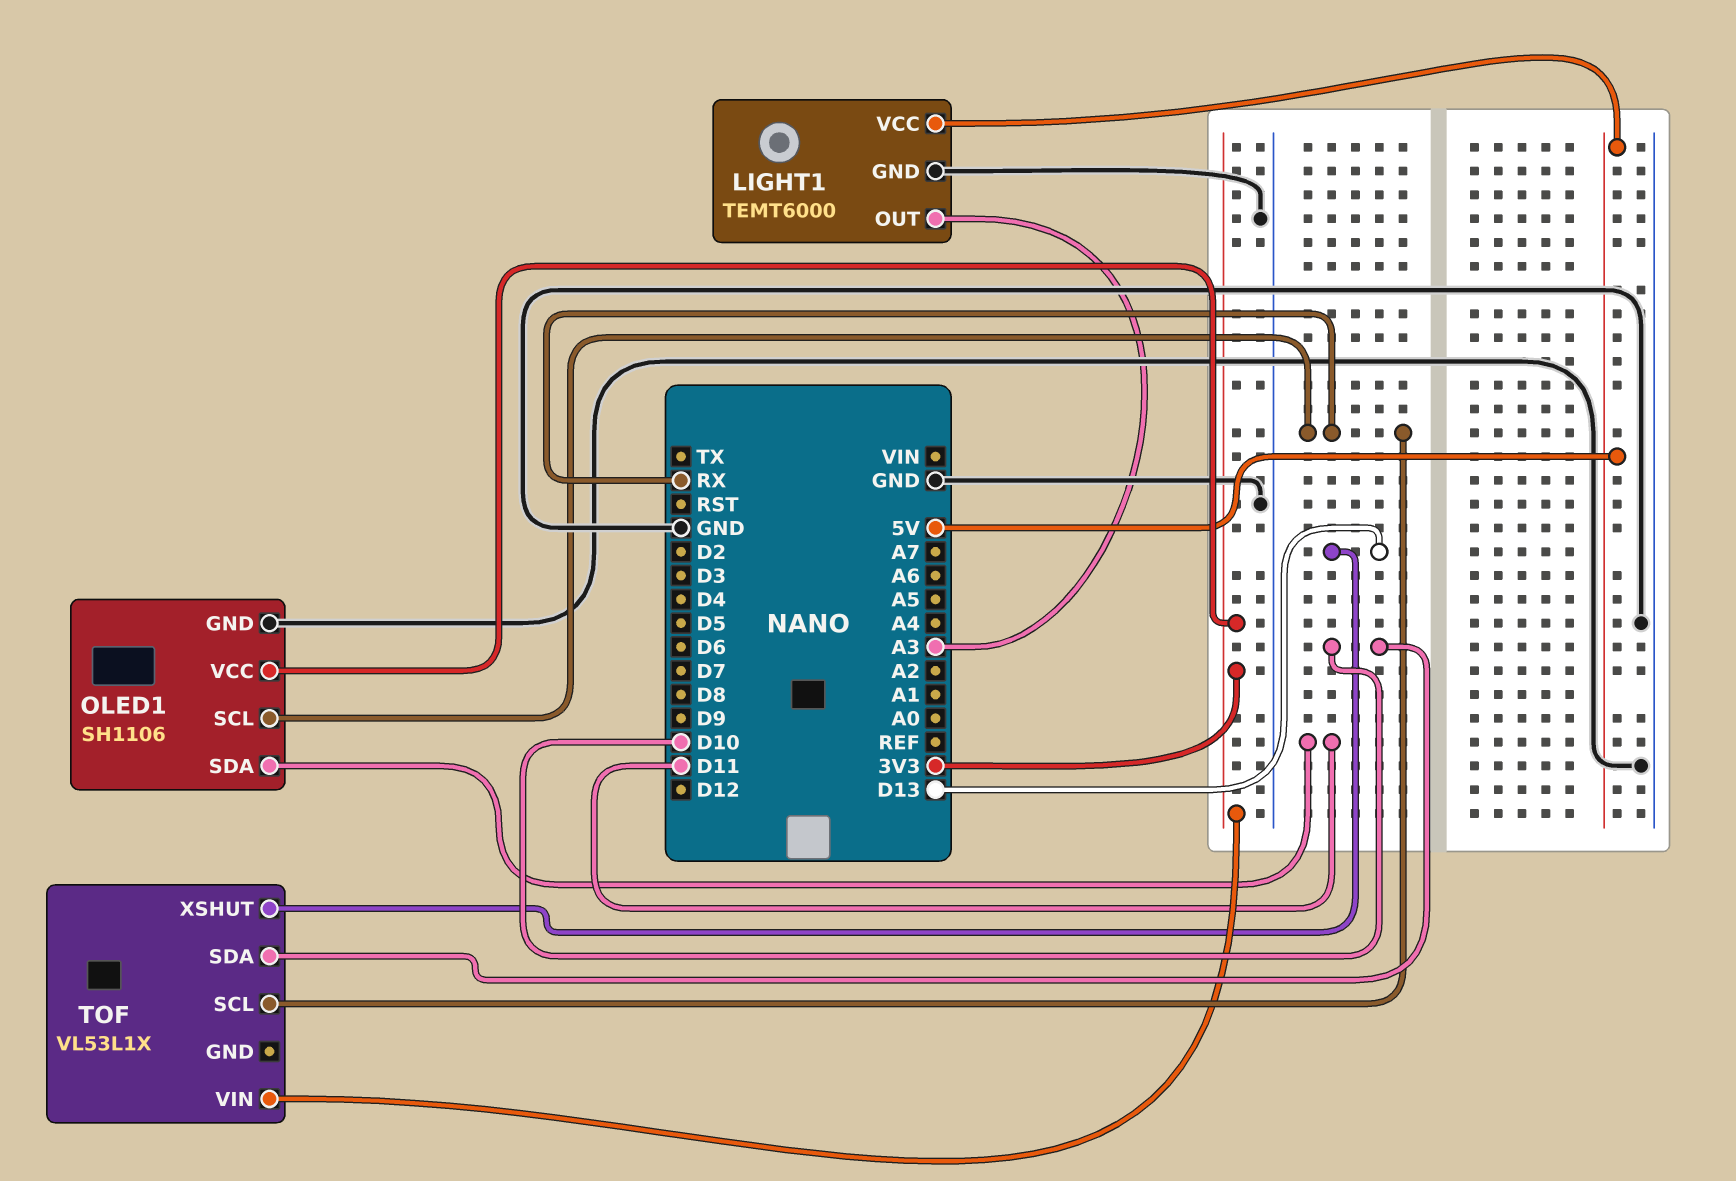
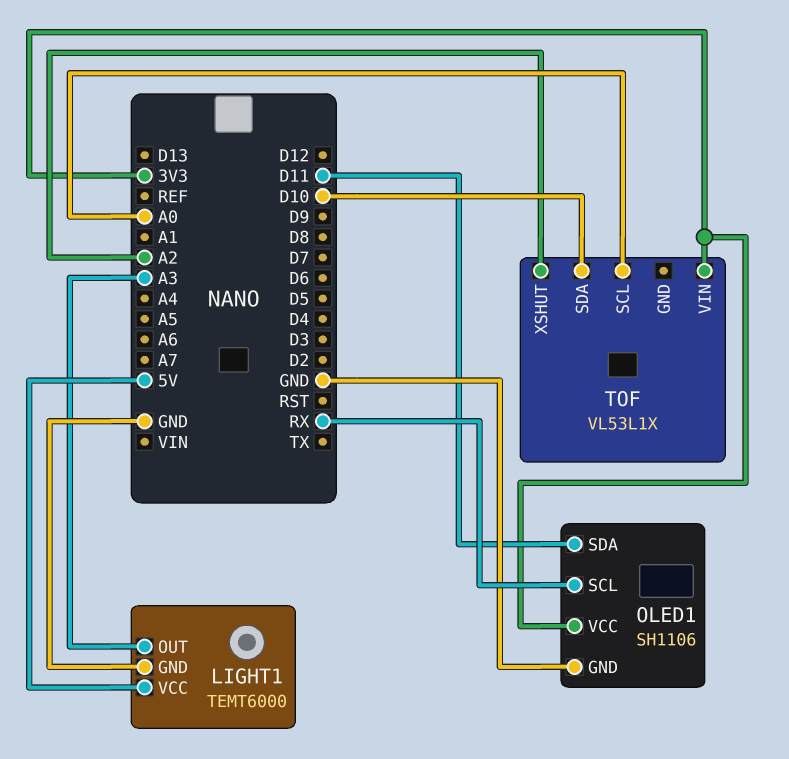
TOF pin SCL: RX -> A0
TOF pin XSHUT: D13 -> A2

